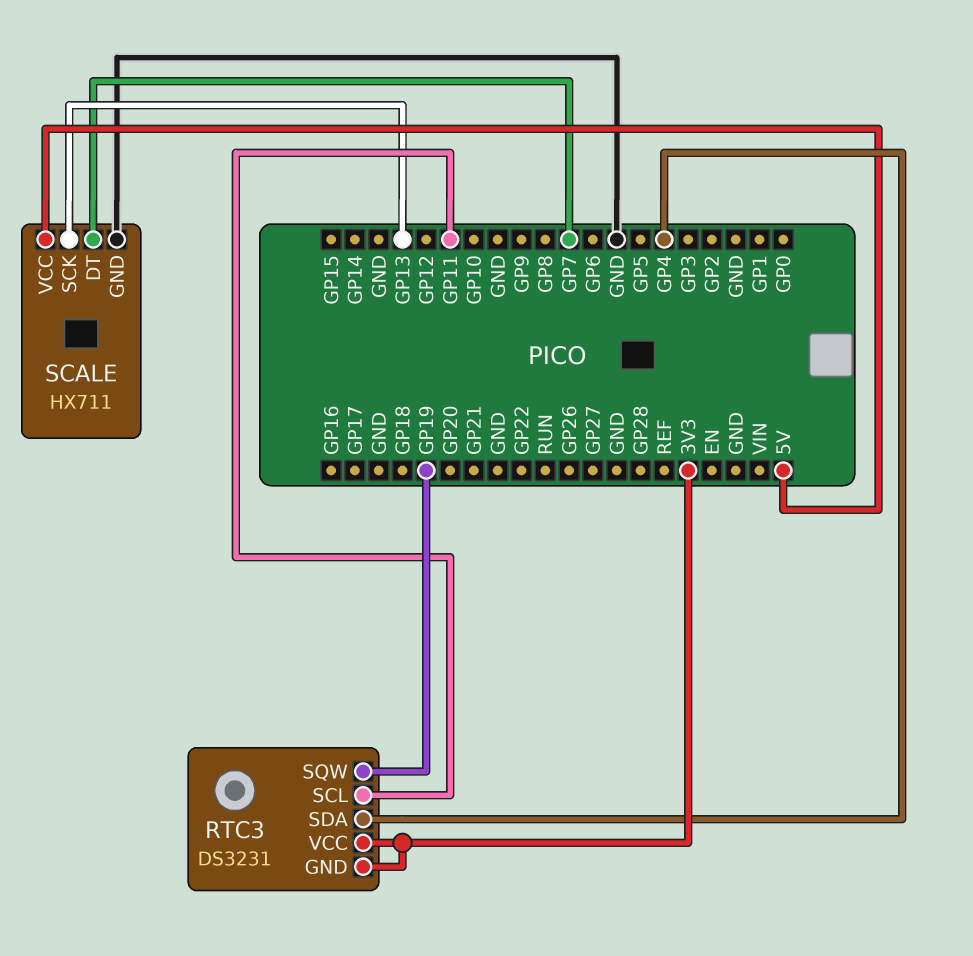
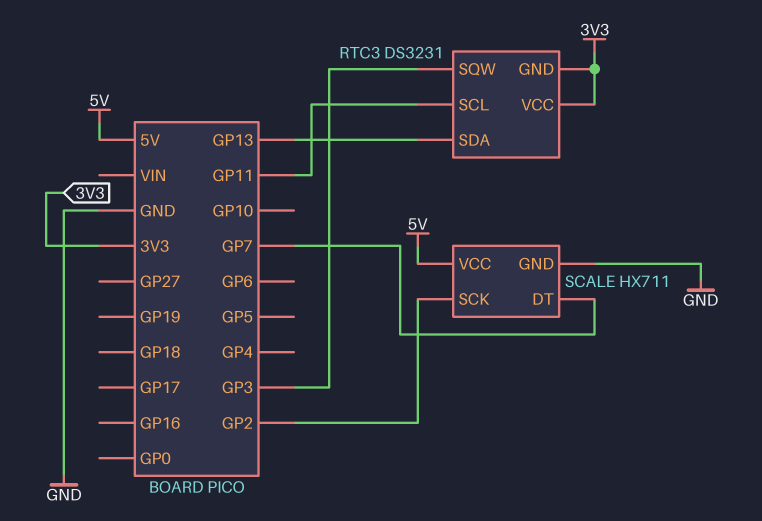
RTC3 pin SDA: GP4 -> GP13
RTC3 pin SQW: GP19 -> GP3
SCALE pin SCK: GP13 -> GP2

